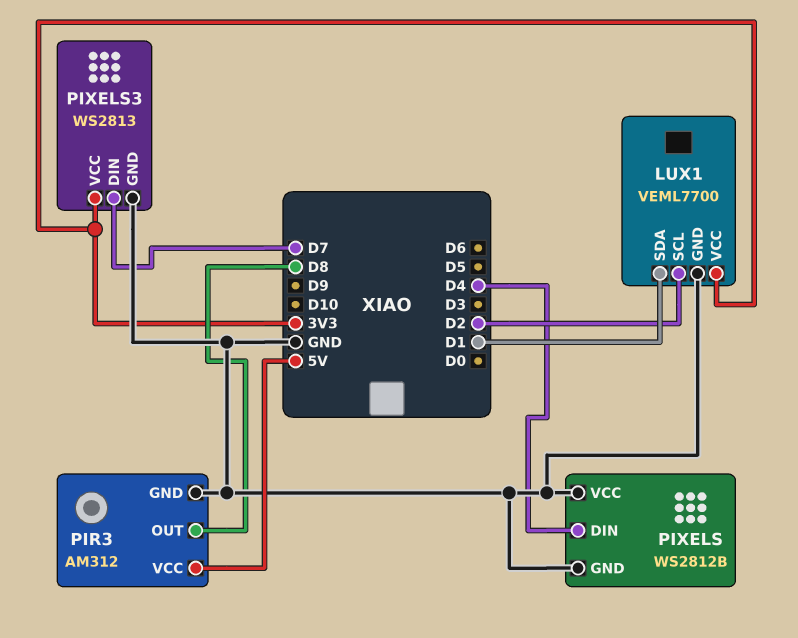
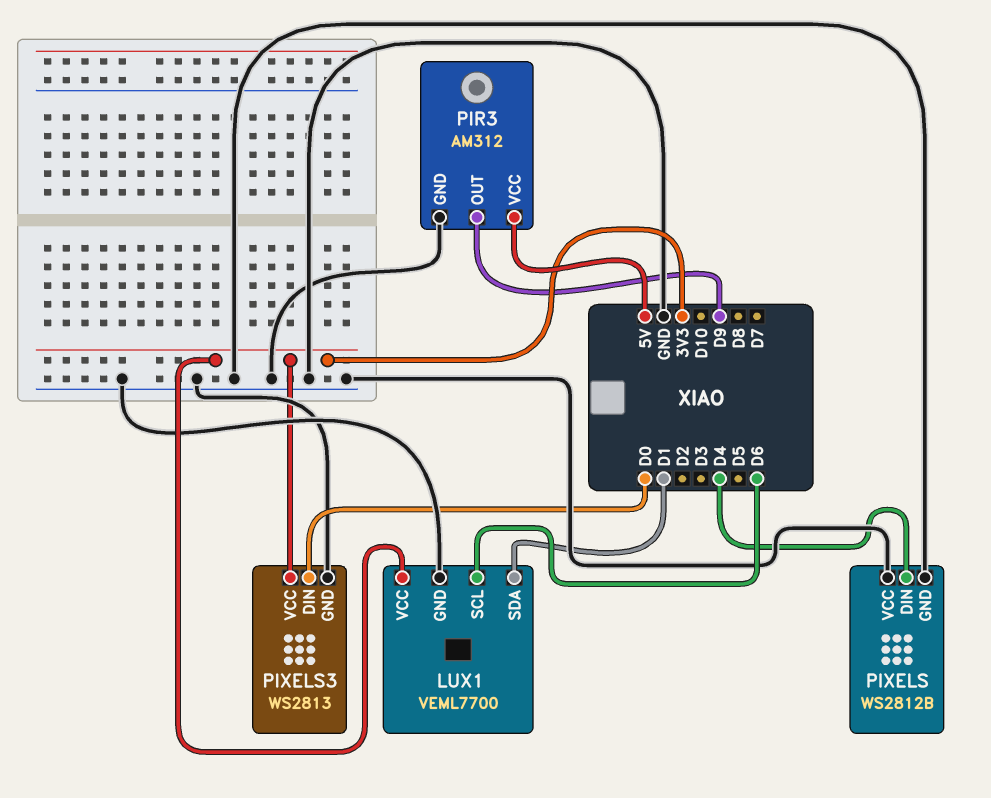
LUX1 pin SCL: D2 -> D6
PIR3 pin OUT: D8 -> D9
PIXELS3 pin DIN: D7 -> D0

